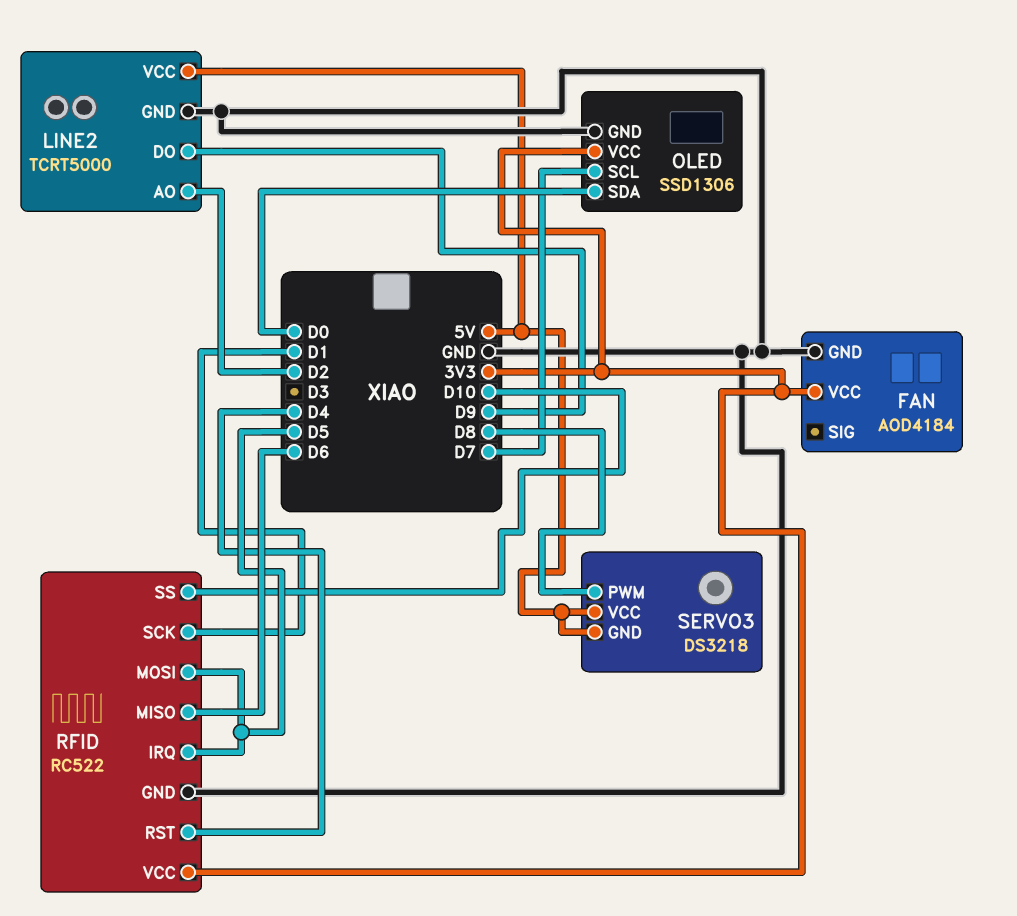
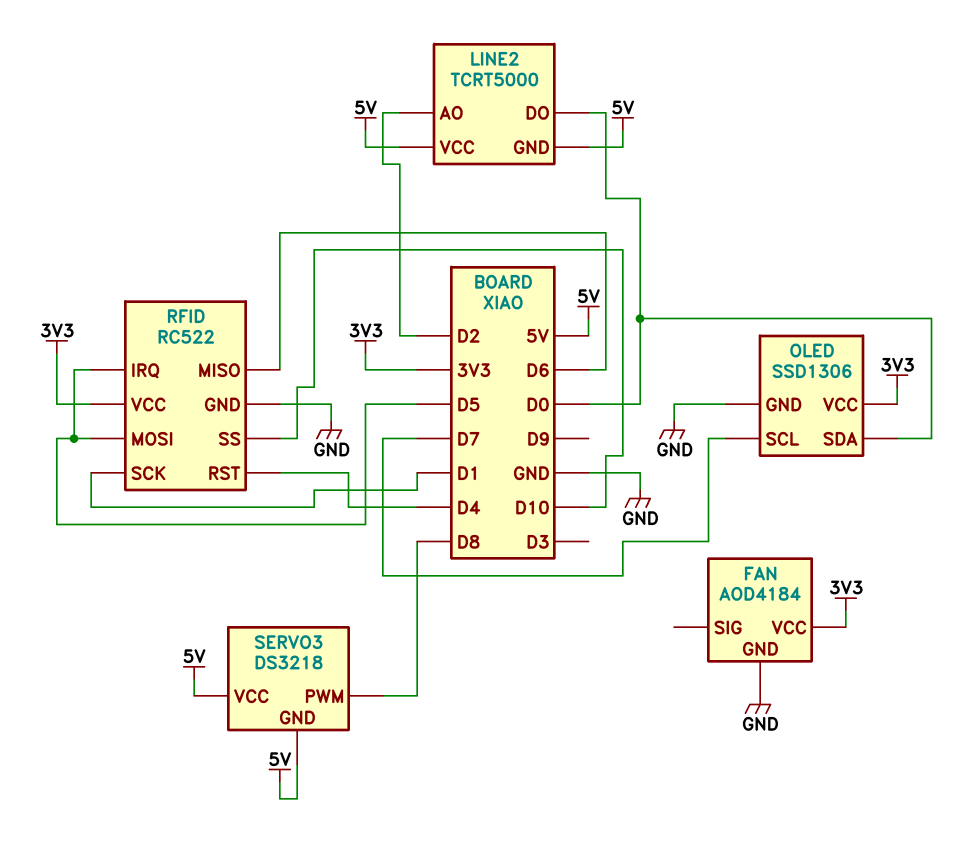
LINE2 pin DO: D9 -> D0
LINE2 pin GND: GND -> 5V

